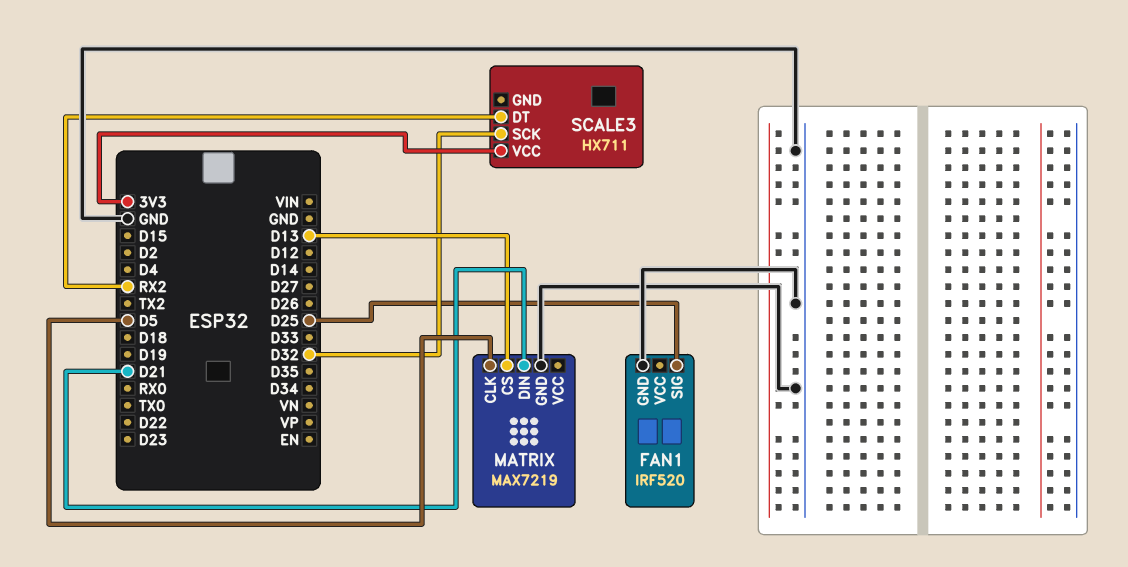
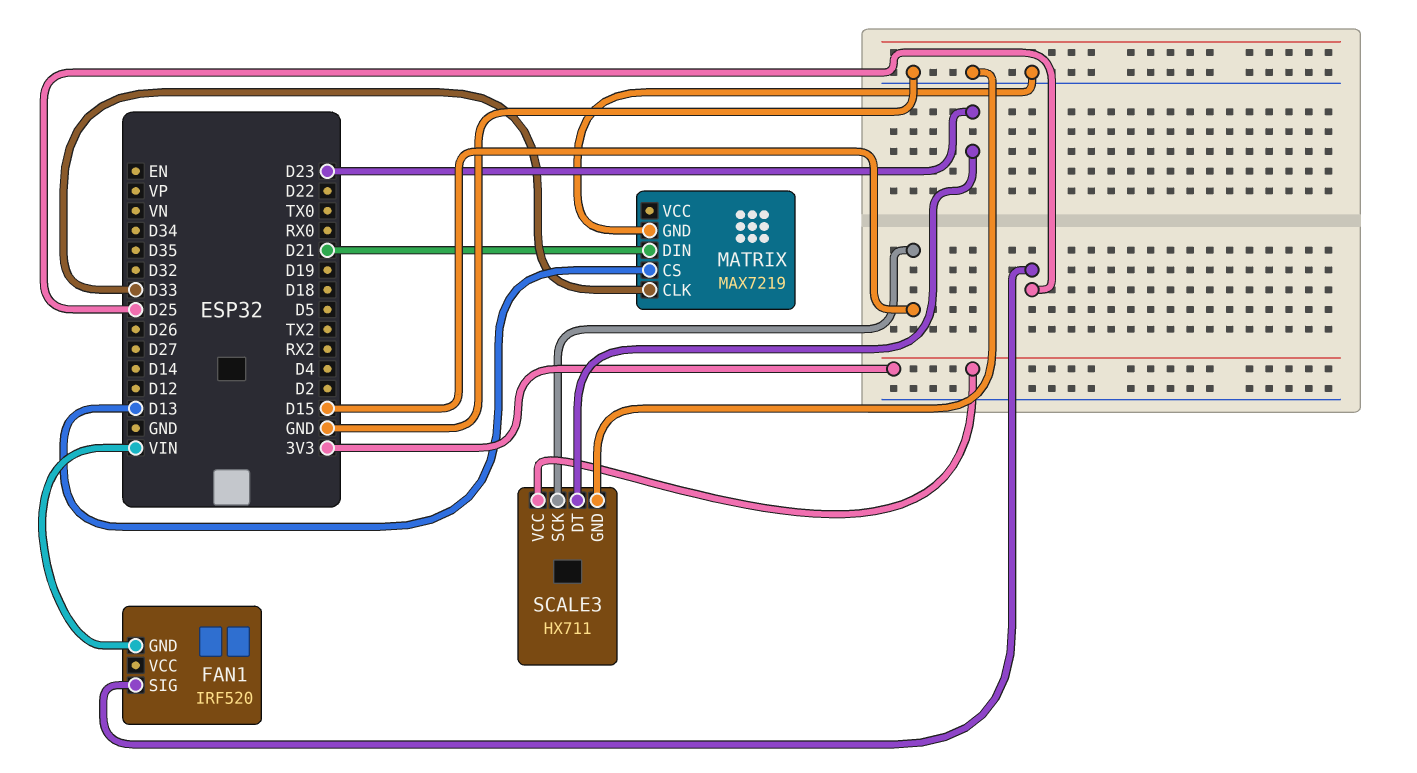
FAN1 pin GND: GND -> VIN
MATRIX pin CLK: D5 -> D33
SCALE3 pin DT: RX2 -> D23
SCALE3 pin GND: none -> GND
SCALE3 pin SCK: D32 -> D15

